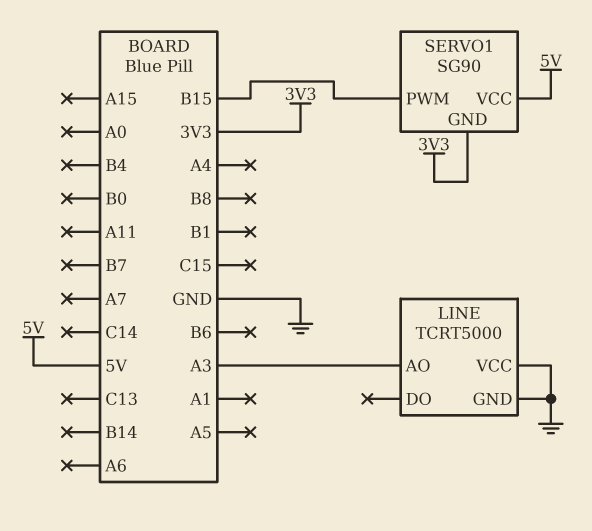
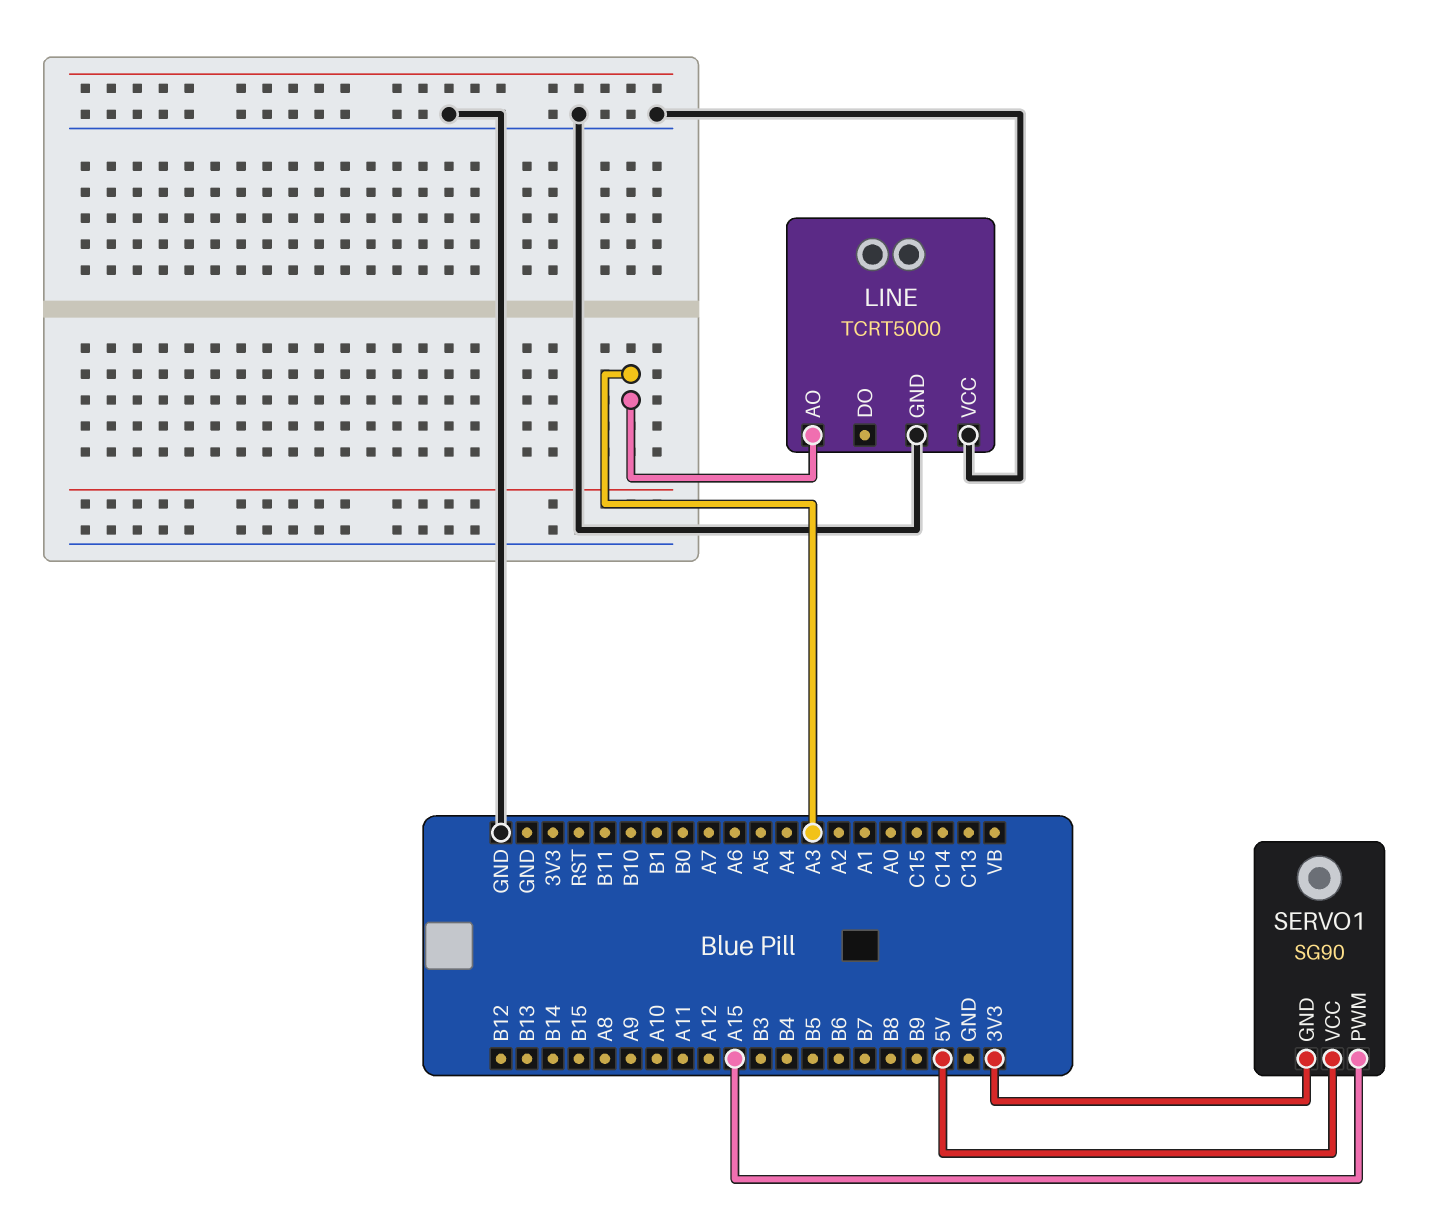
SERVO1 pin PWM: B15 -> A15

